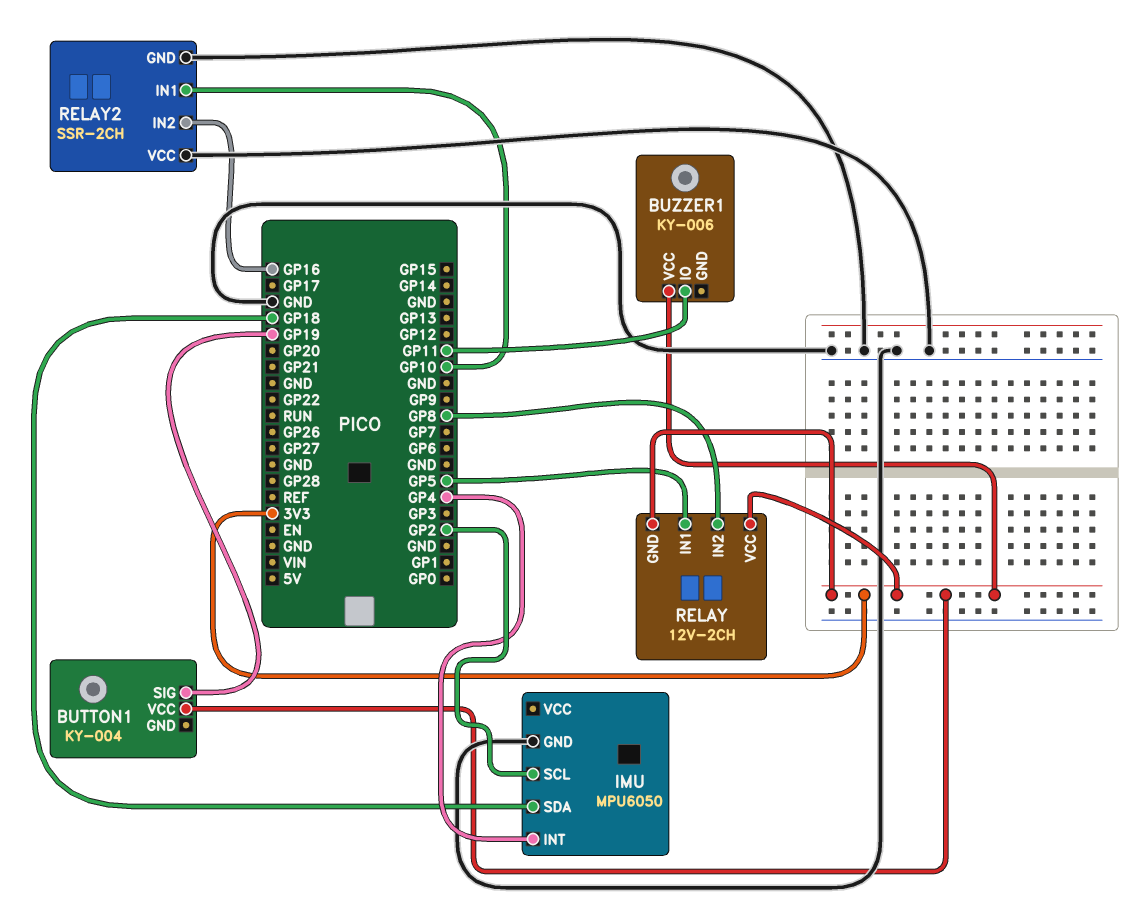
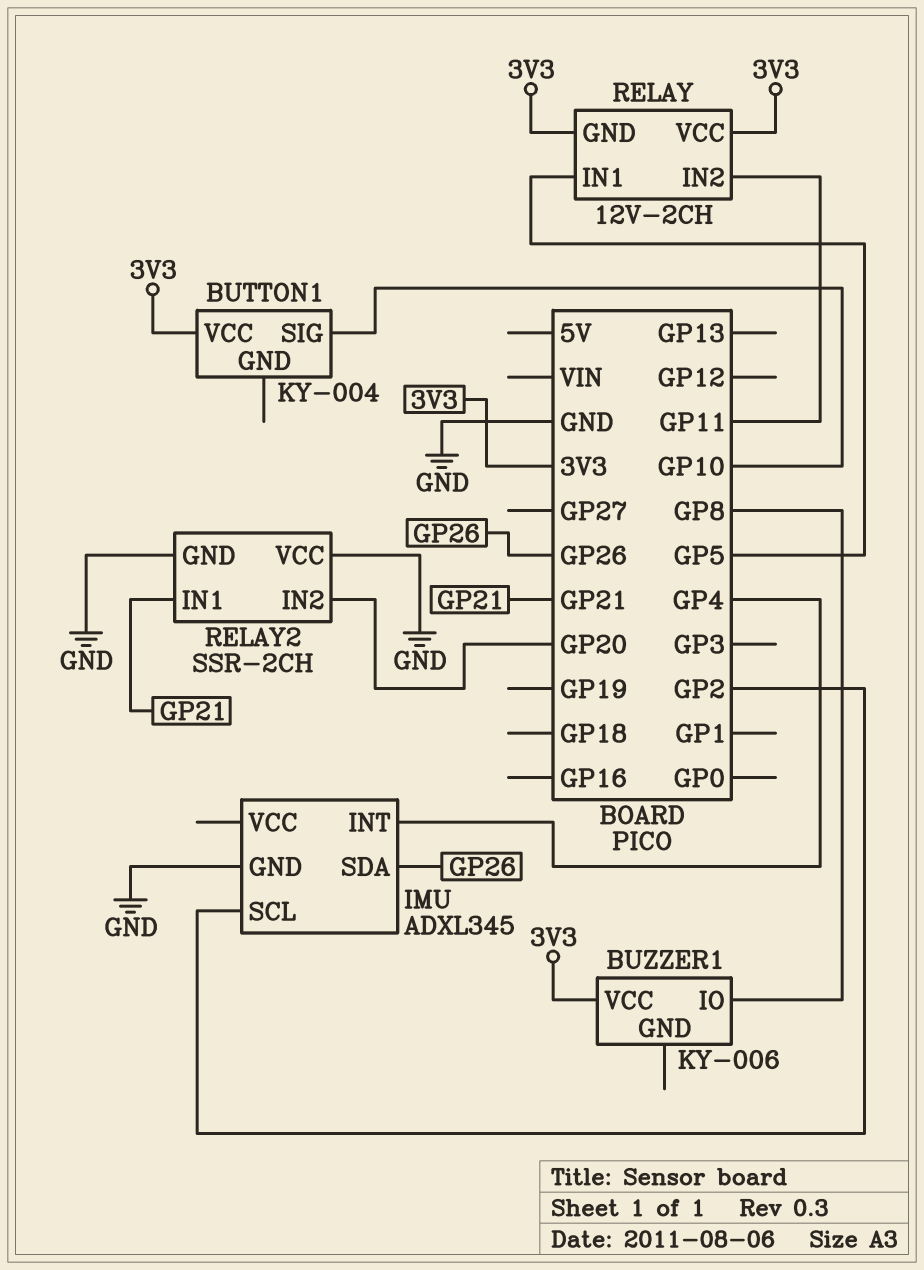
BUTTON1 pin SIG: GP19 -> GP10
BUZZER1 pin IO: GP11 -> GP8
IMU: MPU6050 -> ADXL345
IMU pin SDA: GP18 -> GP26
RELAY pin IN2: GP8 -> GP11
RELAY2 pin IN1: GP10 -> GP21
RELAY2 pin IN2: GP16 -> GP20

